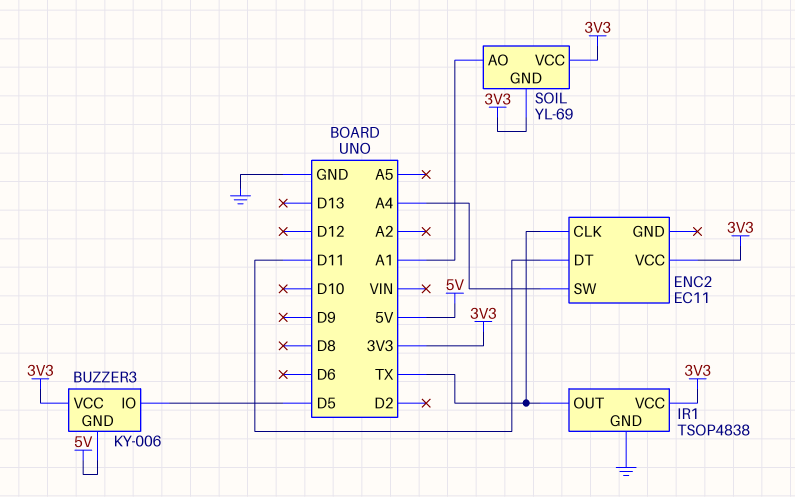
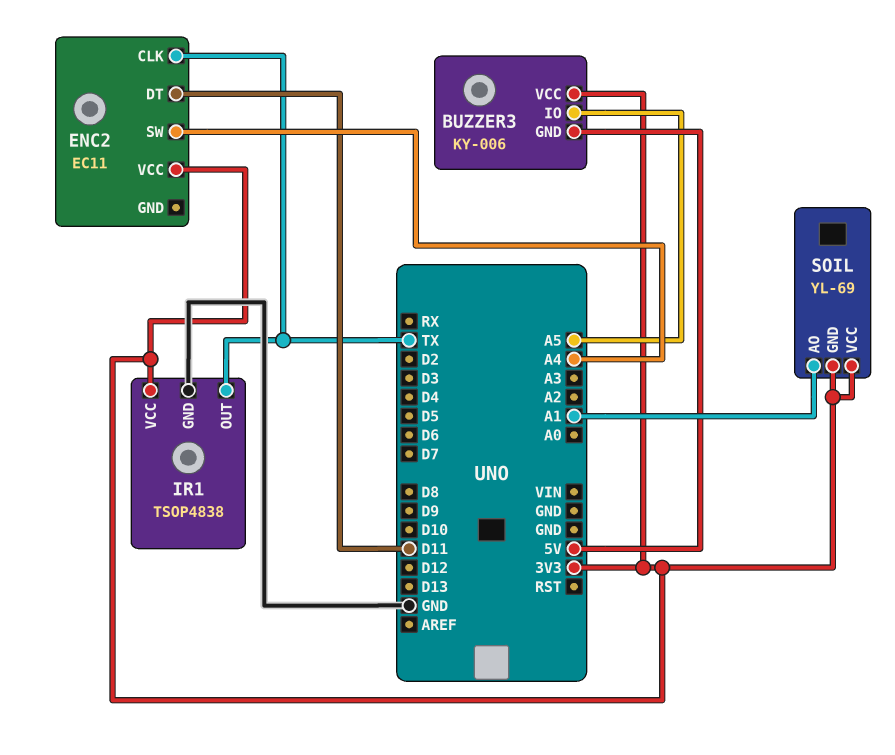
BUZZER3 pin IO: D5 -> A5

